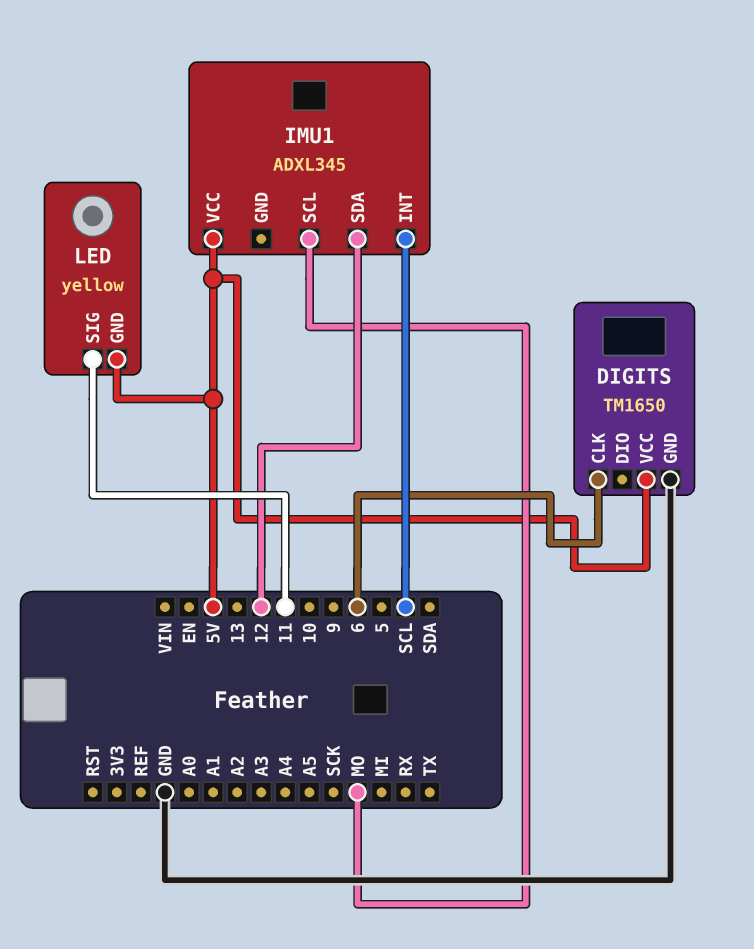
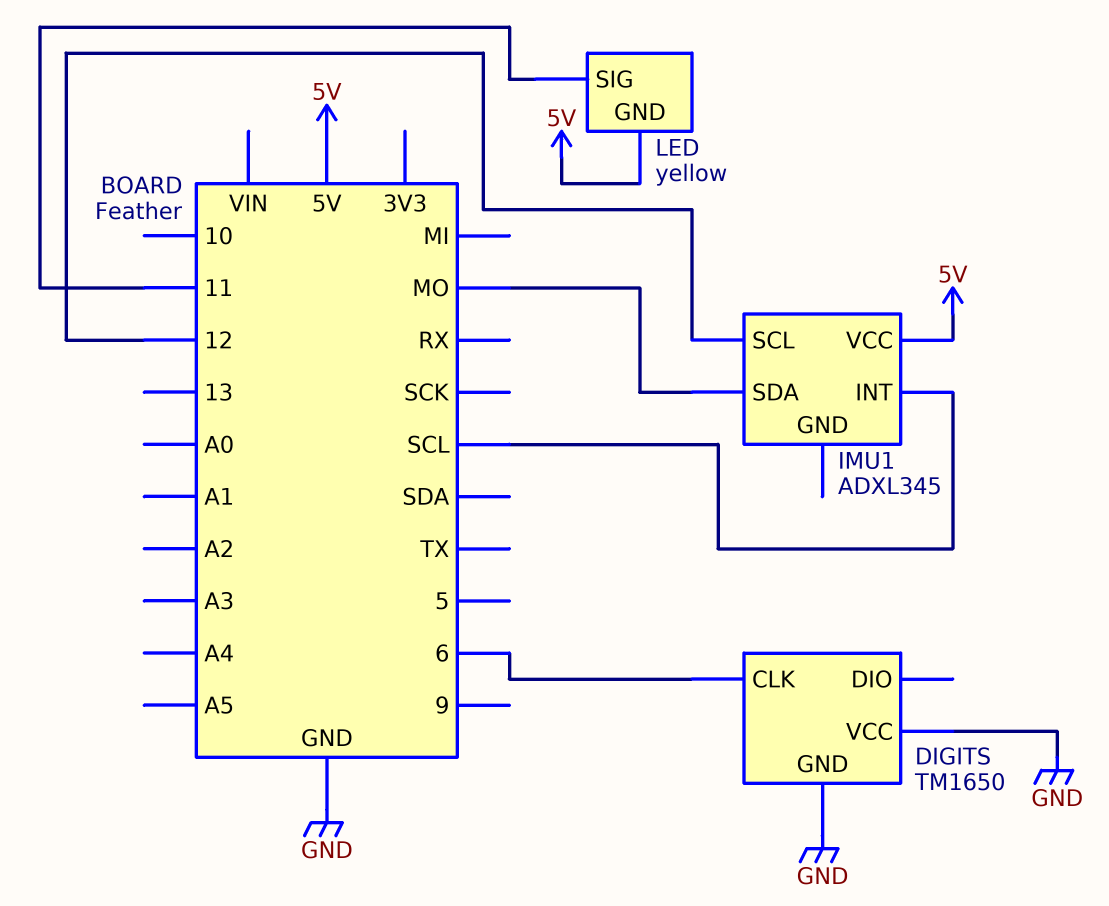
DIGITS pin VCC: 5V -> GND
IMU1 pin SCL: MO -> 12
IMU1 pin SDA: 12 -> MO

